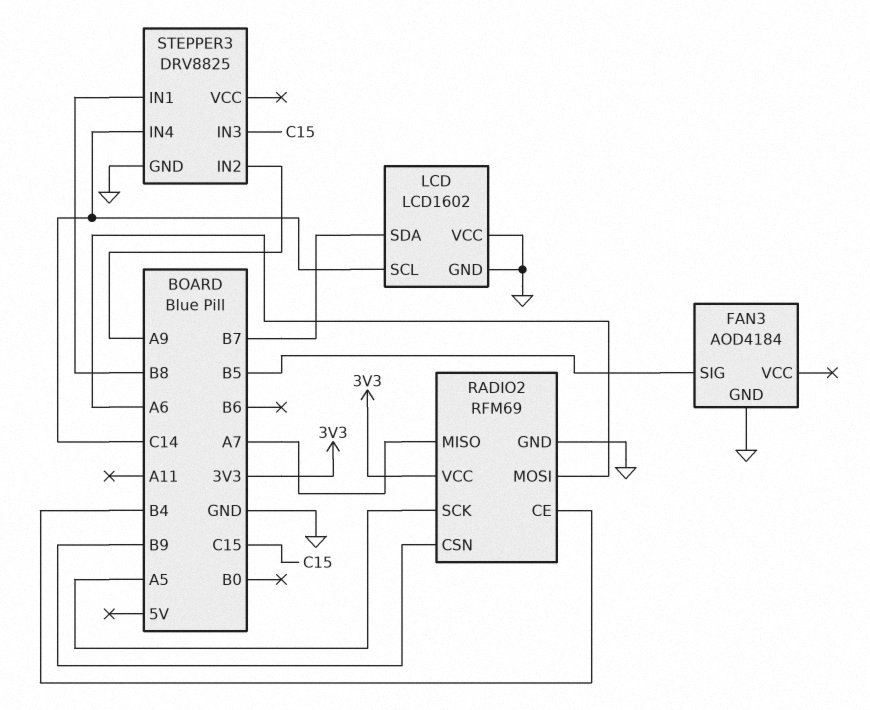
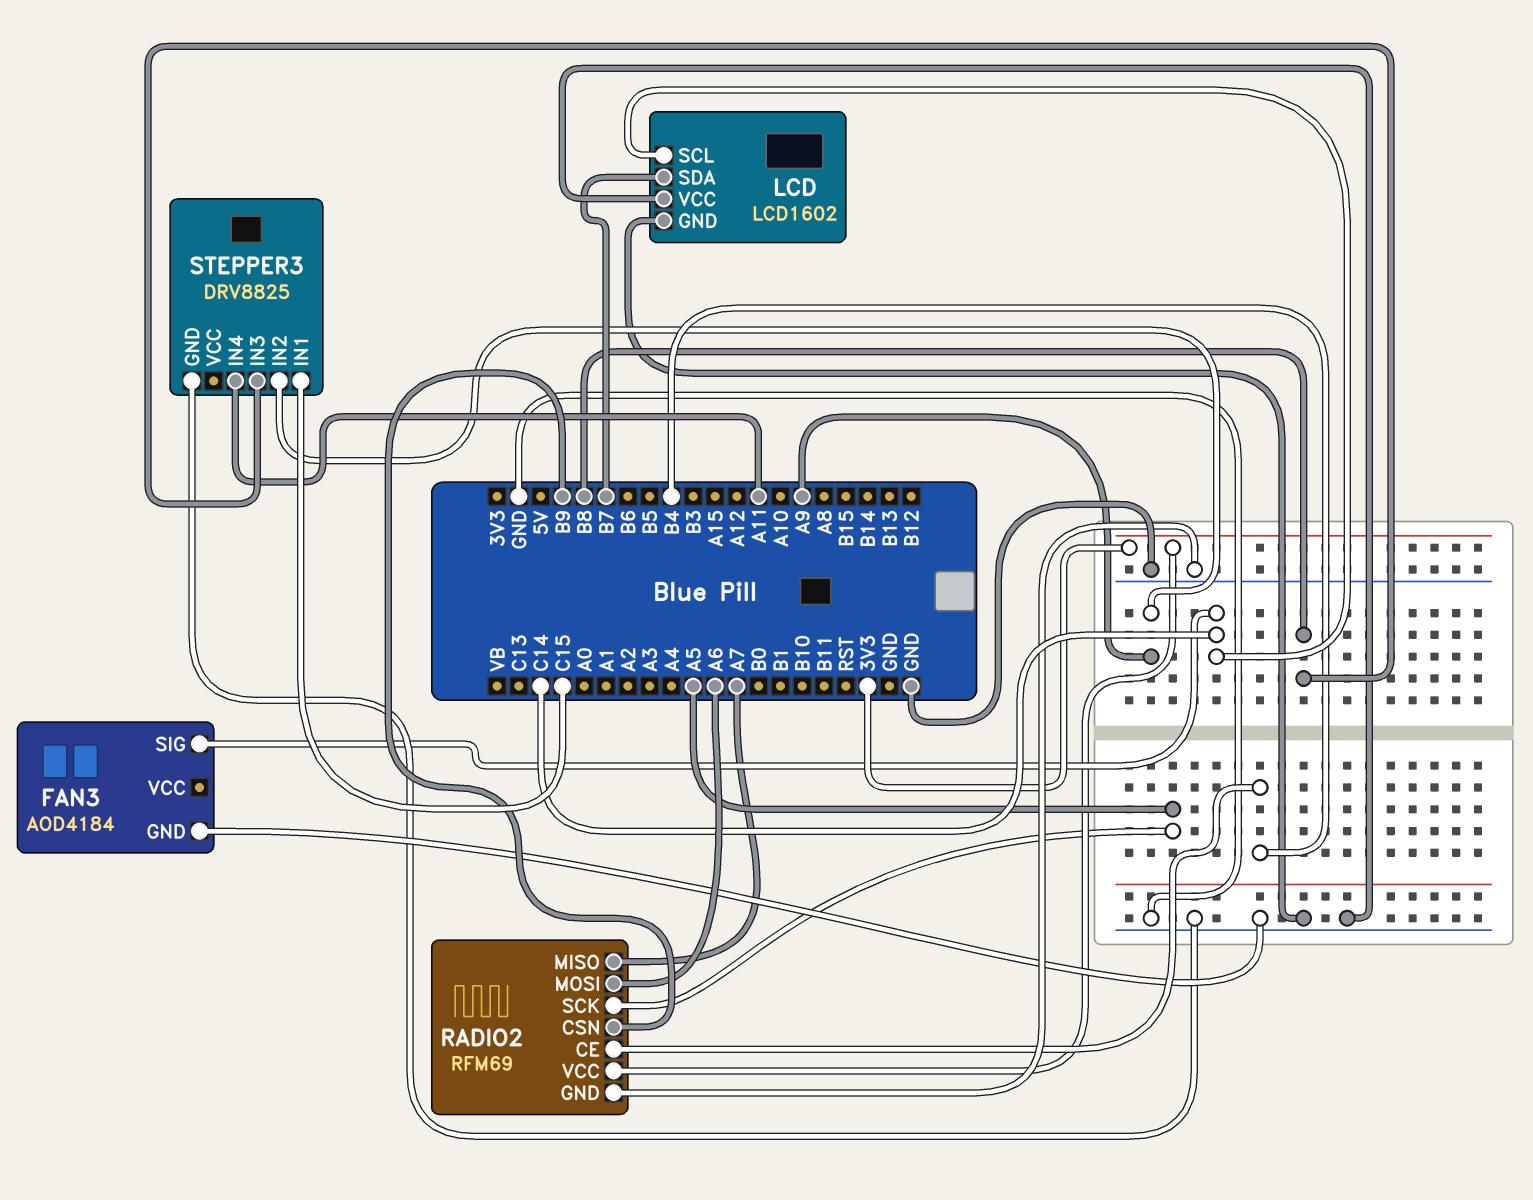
FAN3 pin SIG: B5 -> C14
STEPPER3 pin IN1: B8 -> C15
STEPPER3 pin IN3: C15 -> B8
STEPPER3 pin IN4: C14 -> A11

